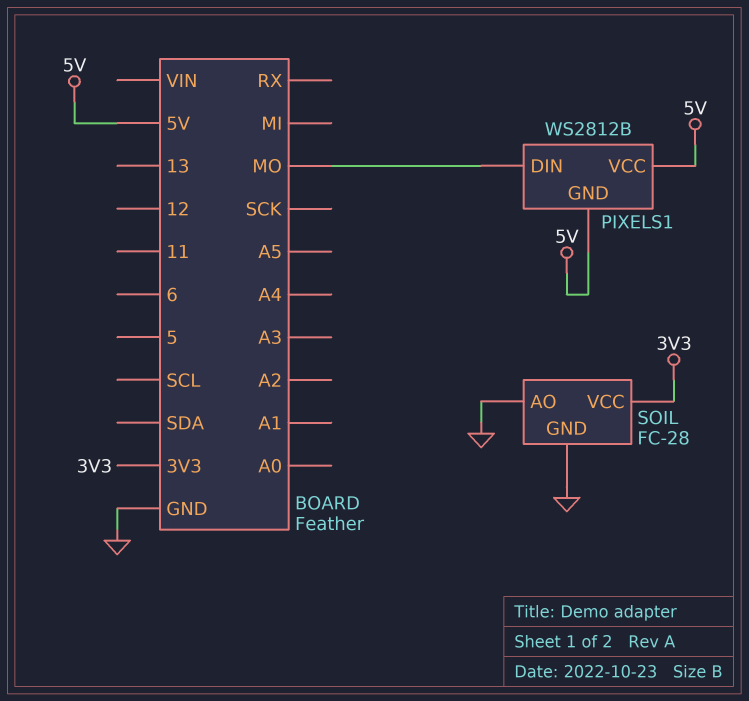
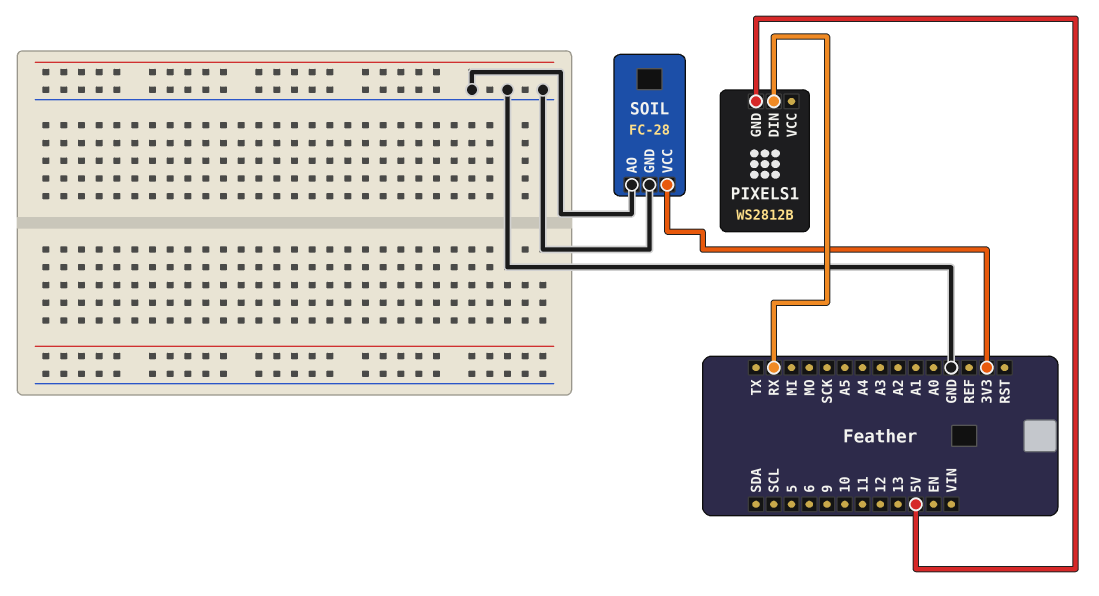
PIXELS1 pin DIN: MO -> RX
PIXELS1 pin VCC: 5V -> none

